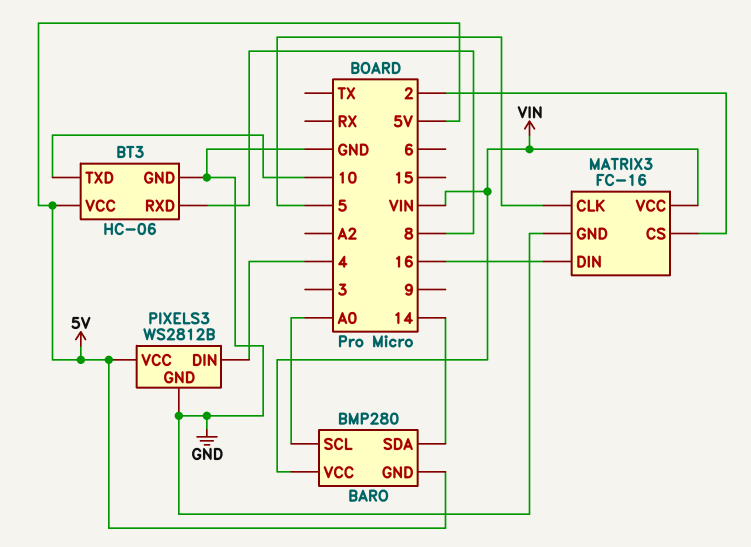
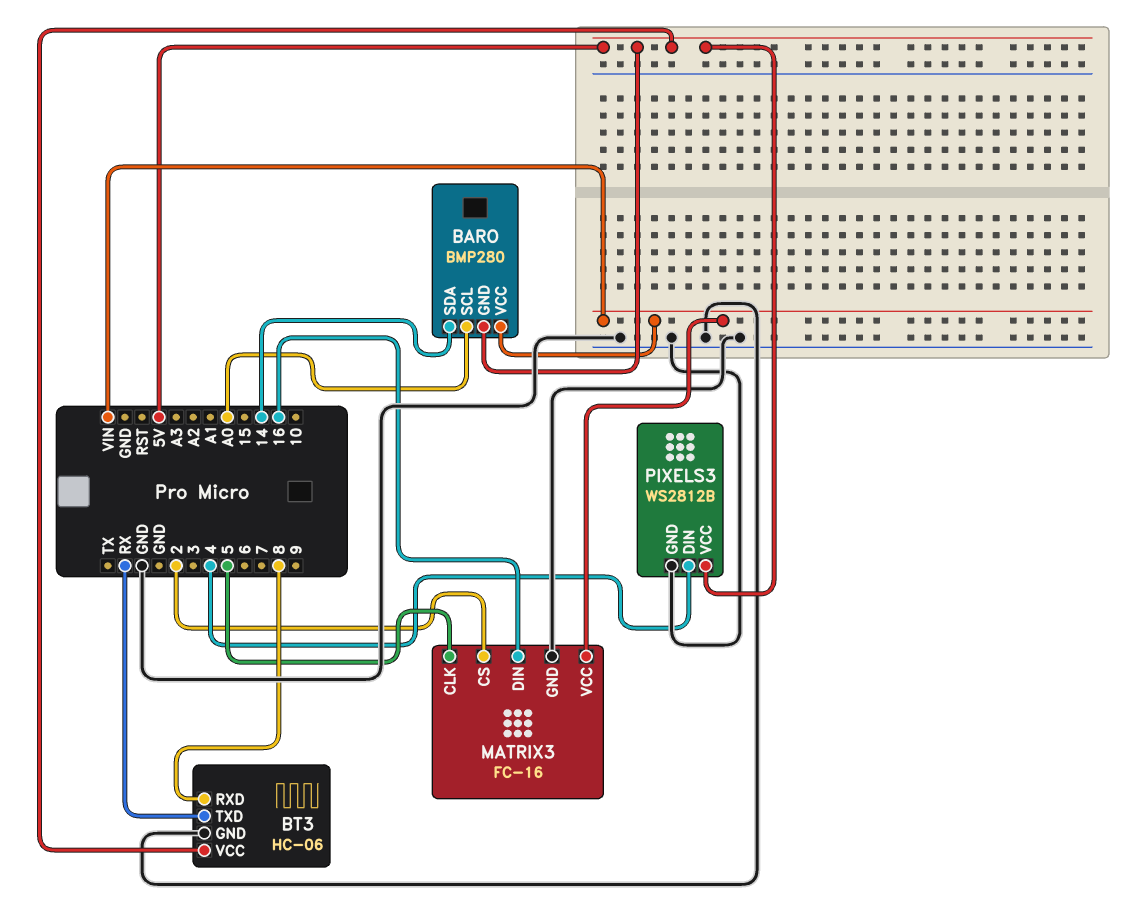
BT3 pin TXD: 10 -> RX

